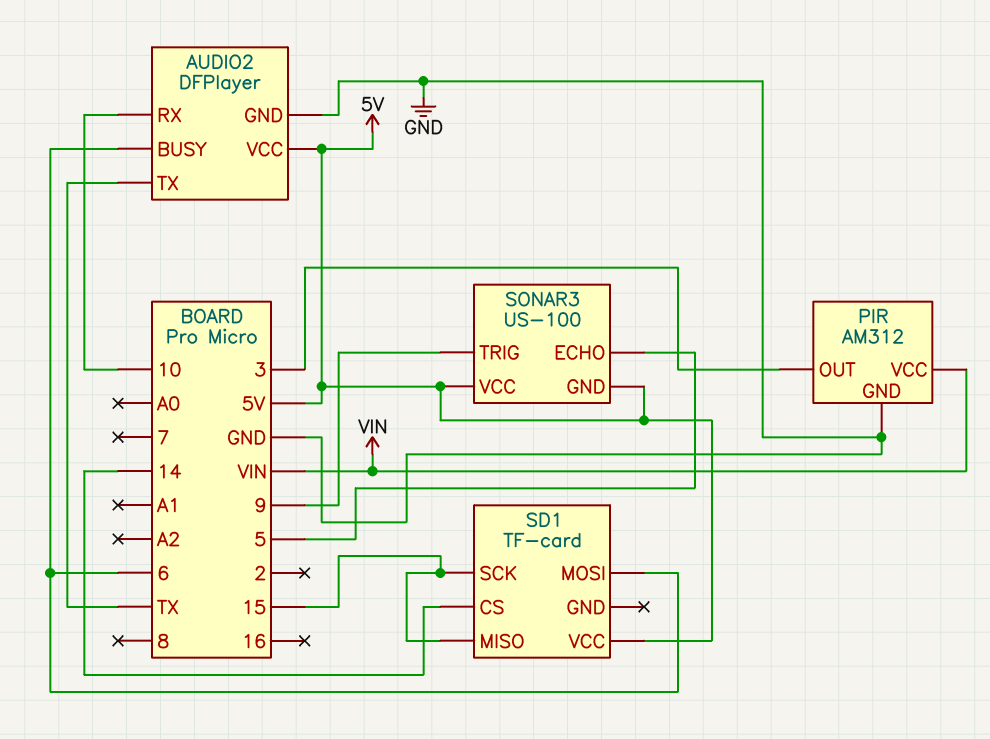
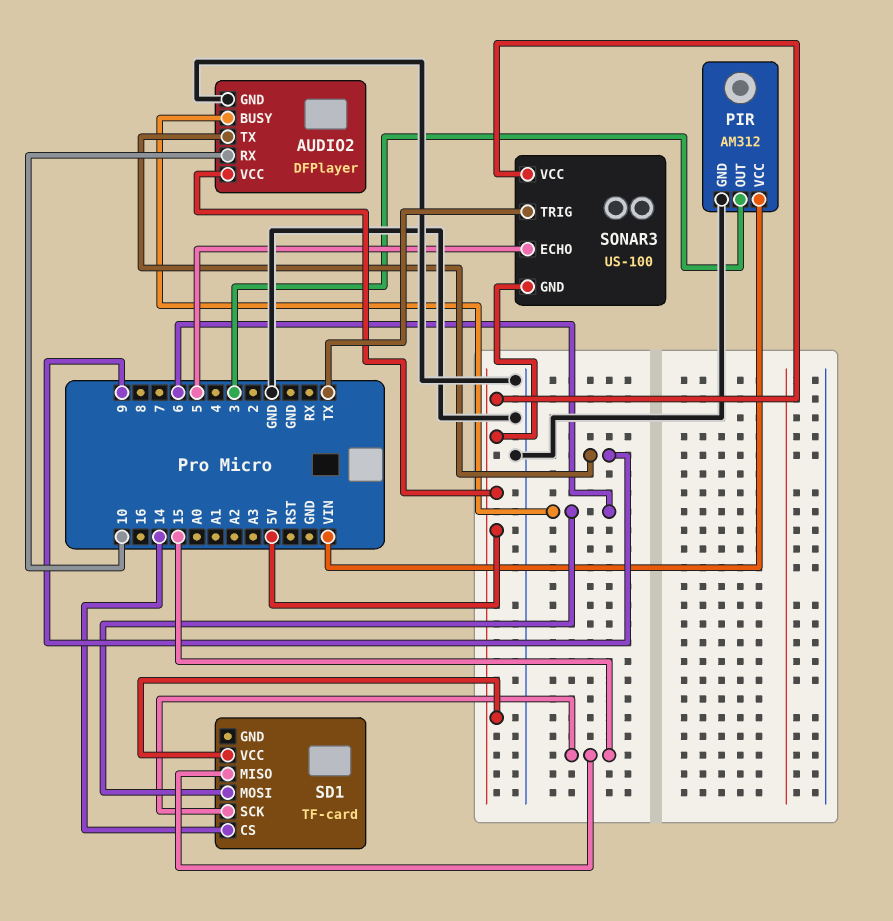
AUDIO2 pin TX: TX -> 9
SONAR3 pin TRIG: 9 -> TX

